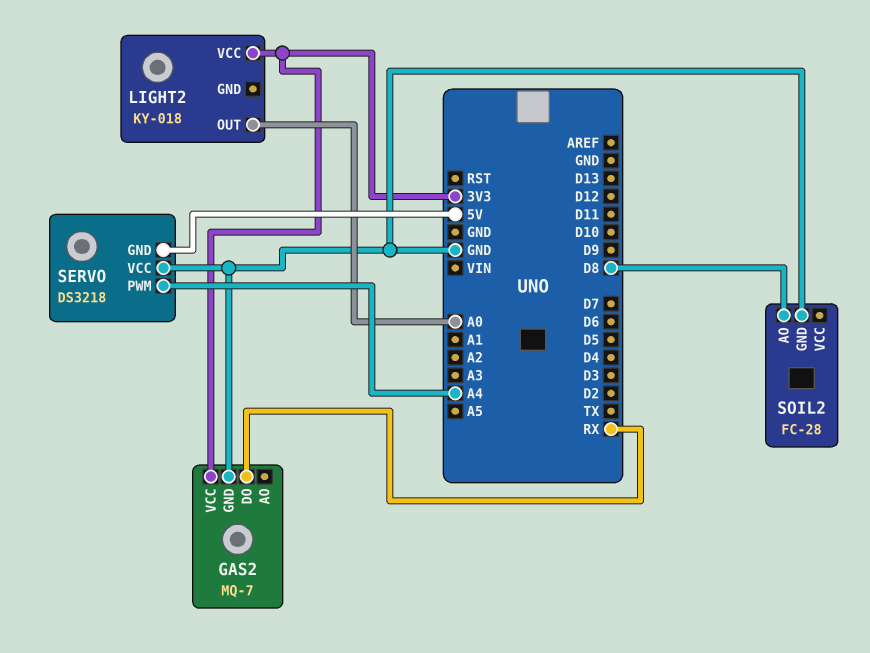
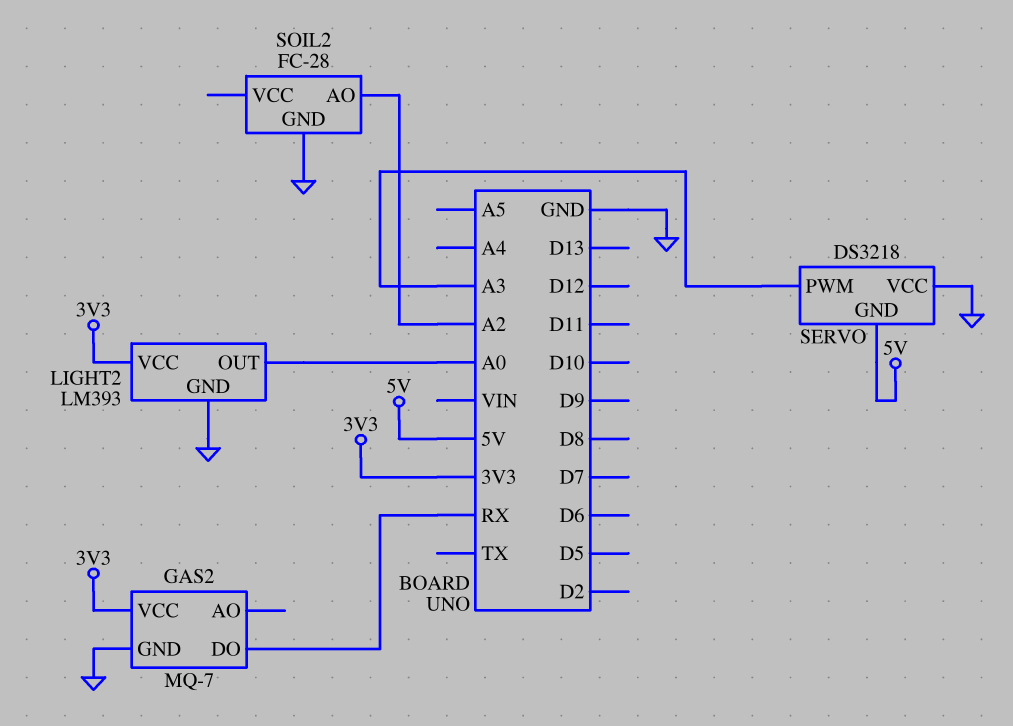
LIGHT2: KY-018 -> LM393
LIGHT2 pin GND: none -> GND
SERVO pin PWM: A4 -> A3
SOIL2 pin AO: D8 -> A2

